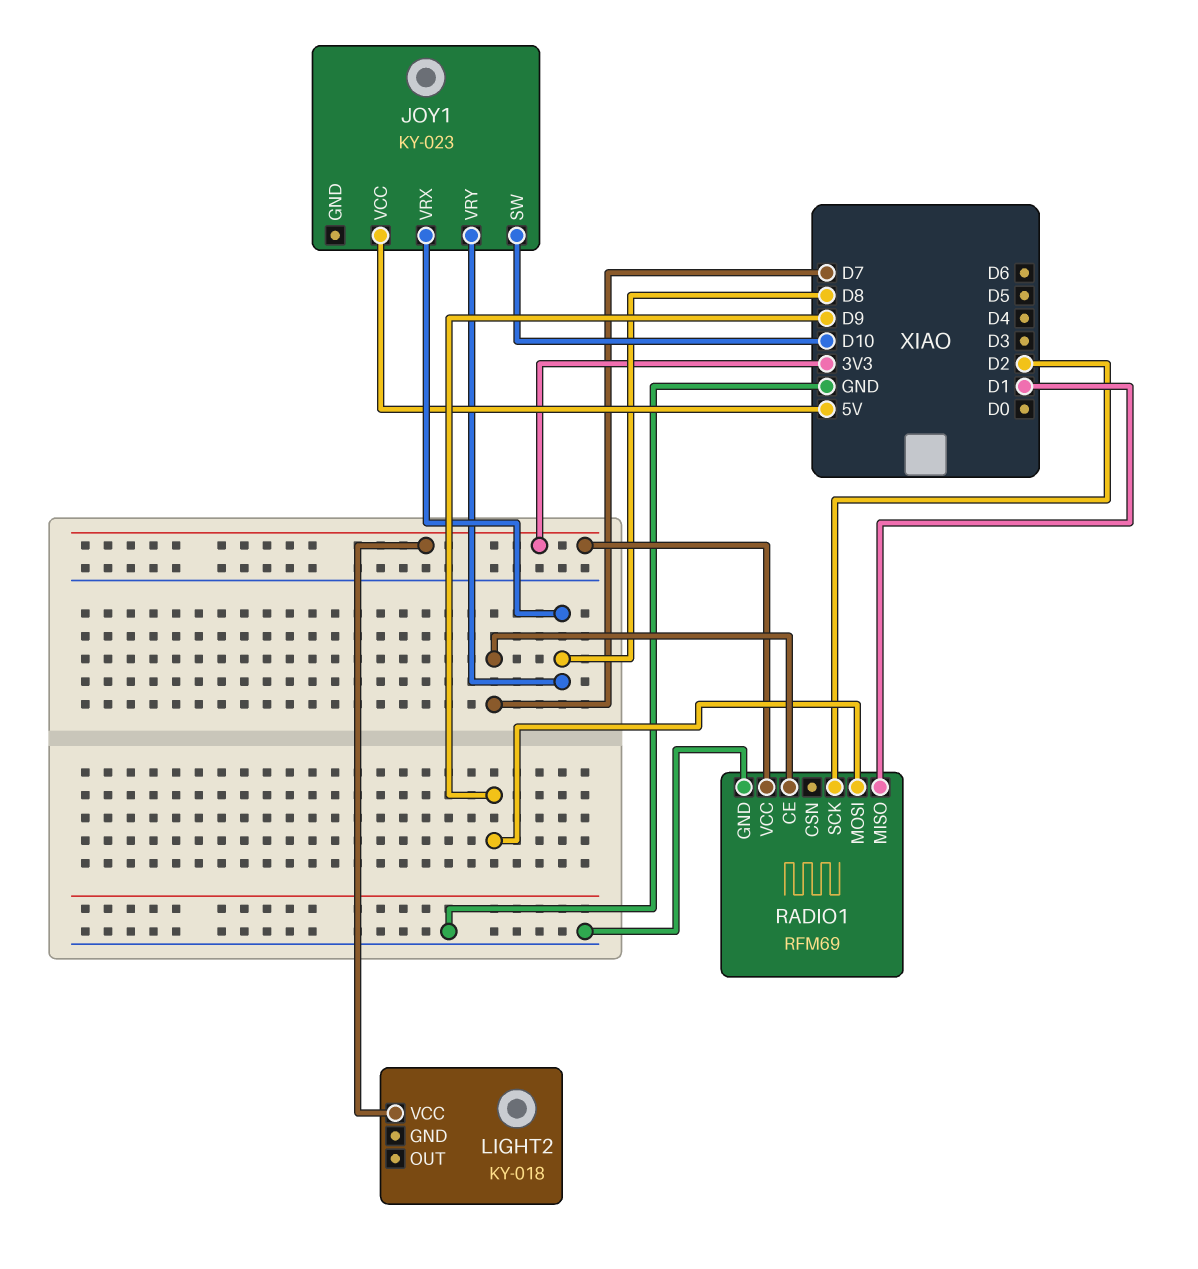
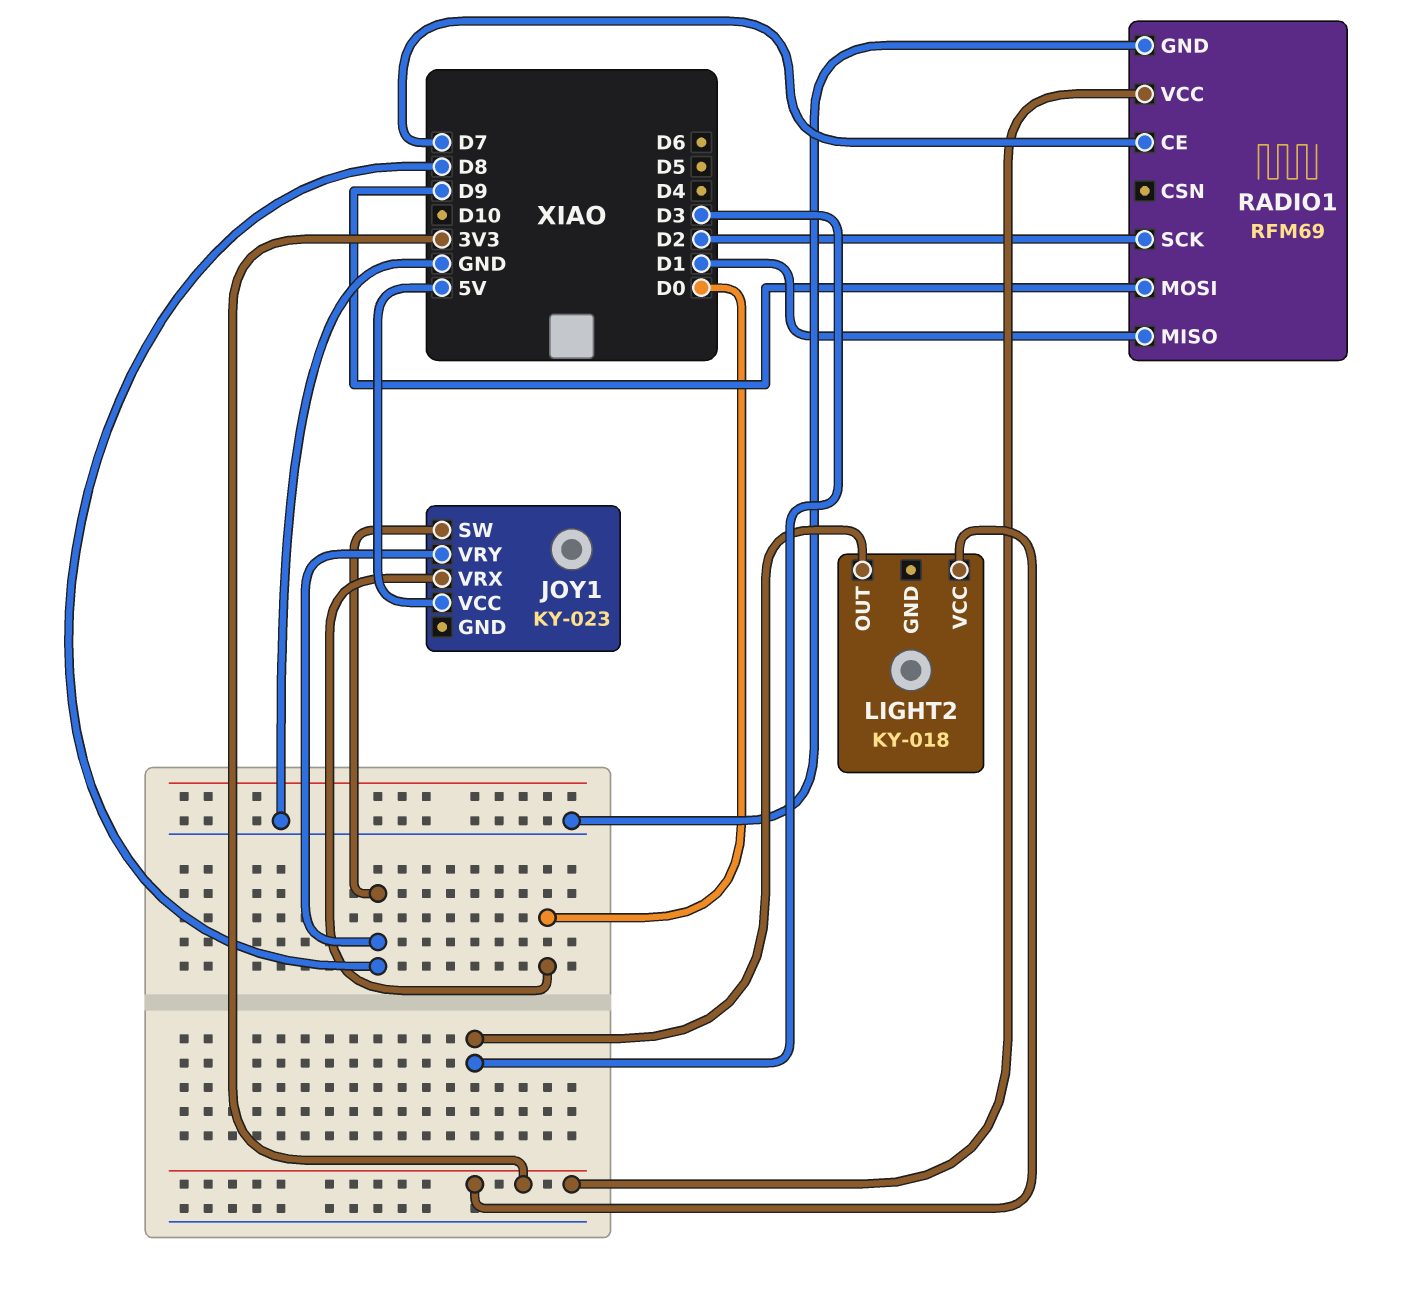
JOY1 pin SW: D10 -> D8
JOY1 pin VRX: D8 -> D0
LIGHT2 pin OUT: none -> D3

